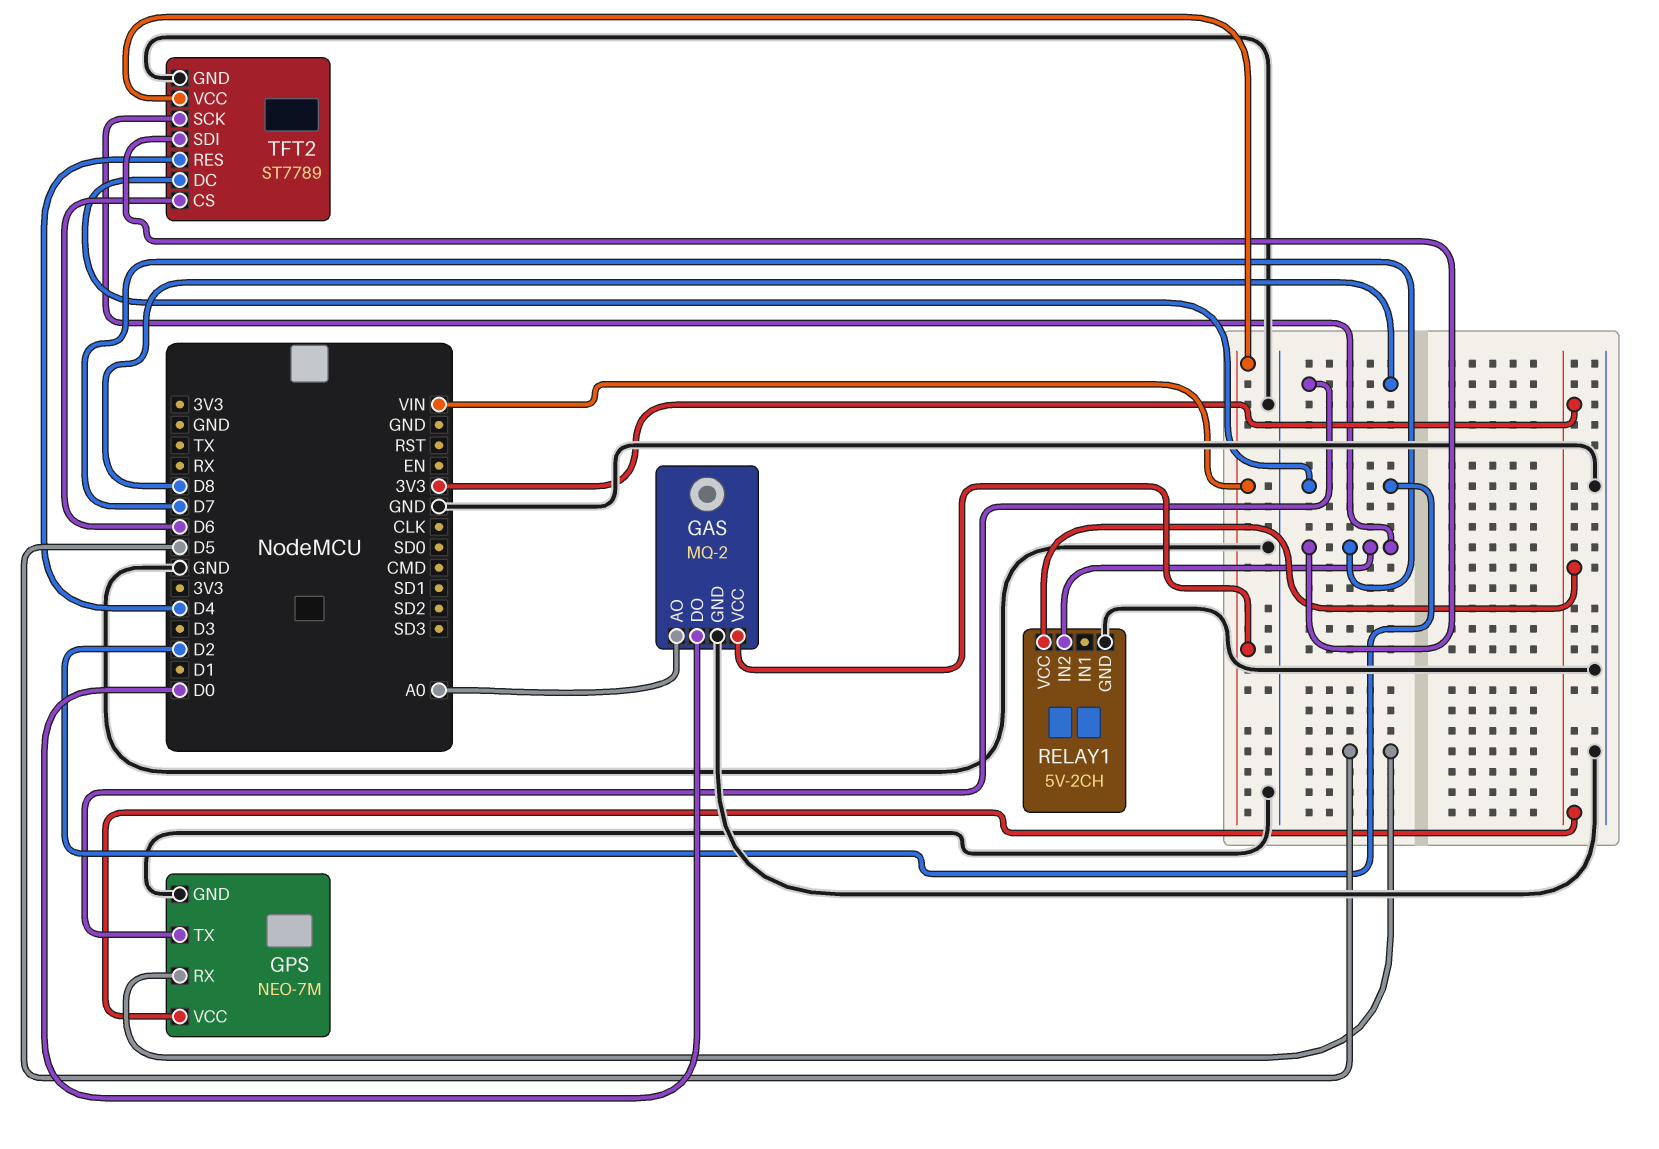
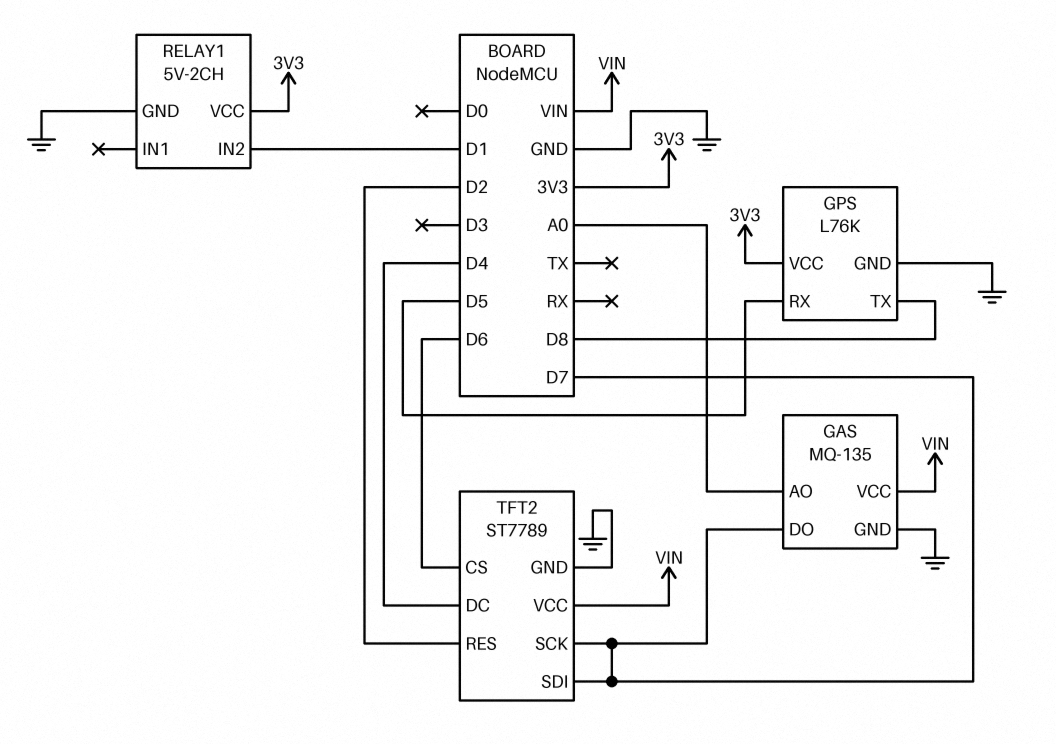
GAS: MQ-2 -> MQ-135
GAS pin DO: D0 -> D7
GPS: NEO-7M -> L76K
RELAY1 pin IN2: D7 -> D1
TFT2 pin DC: D2 -> D4
TFT2 pin RES: D4 -> D2

